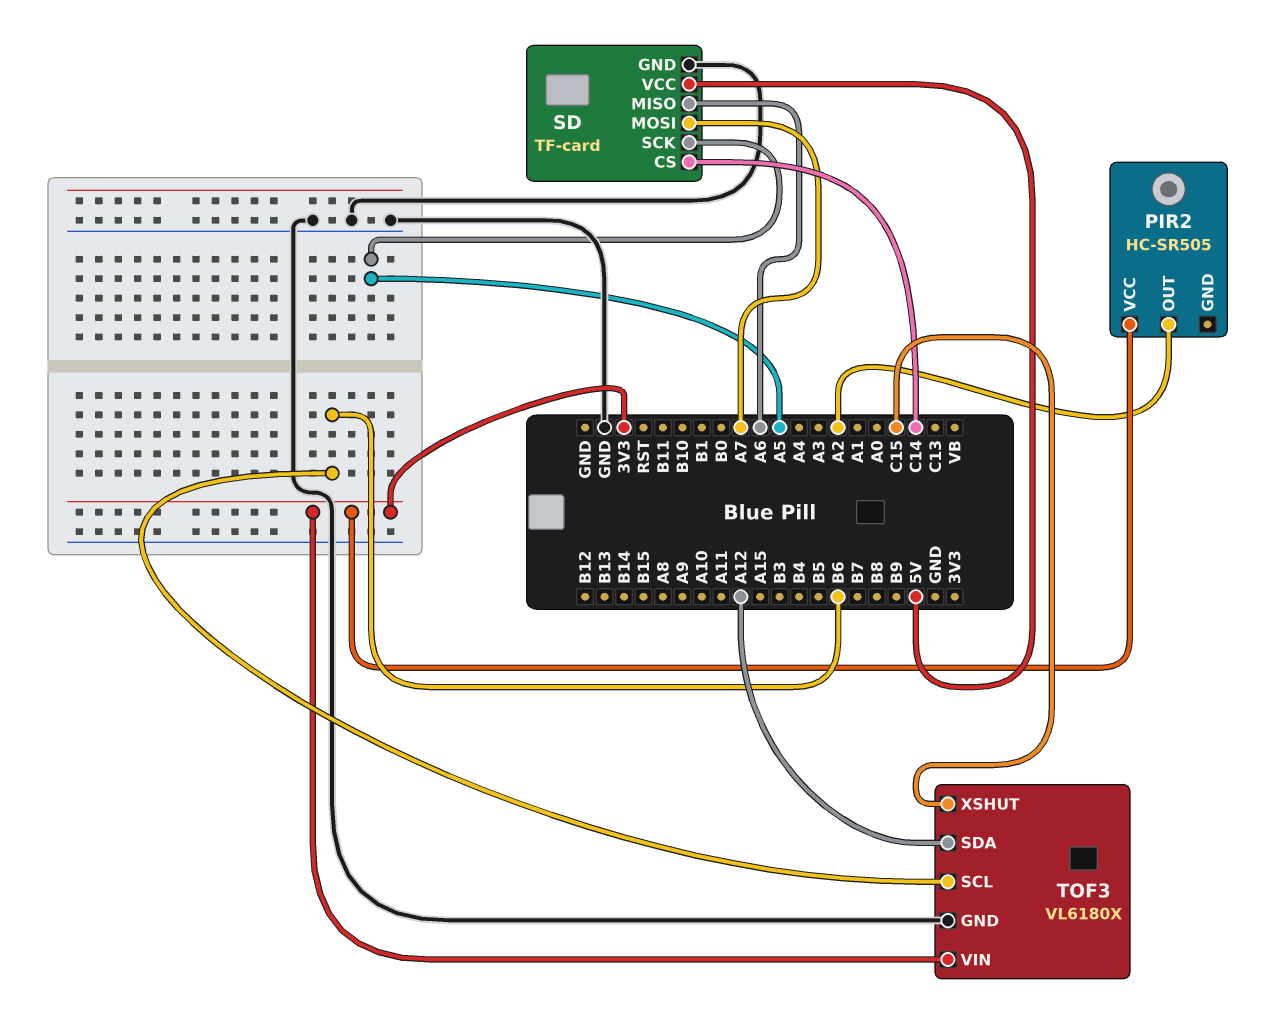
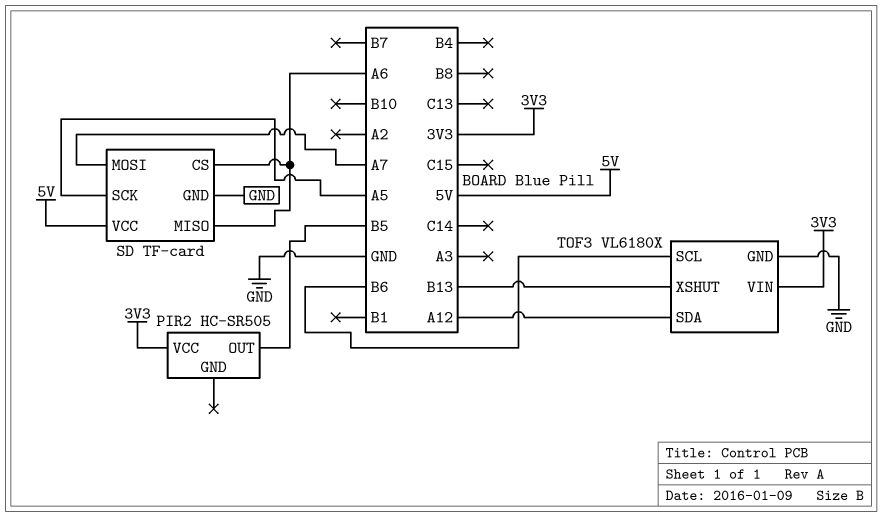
PIR2 pin OUT: A2 -> B5
SD pin CS: C14 -> A6
TOF3 pin XSHUT: C15 -> B13

